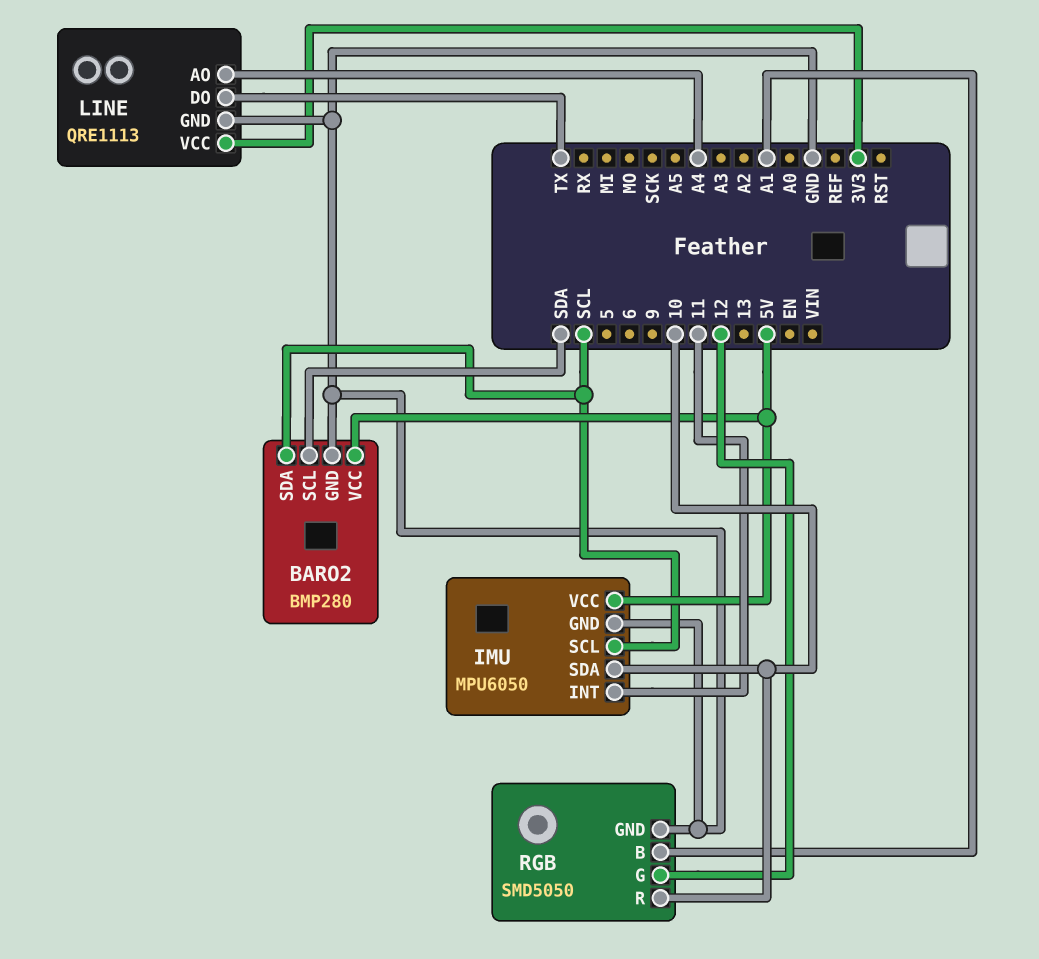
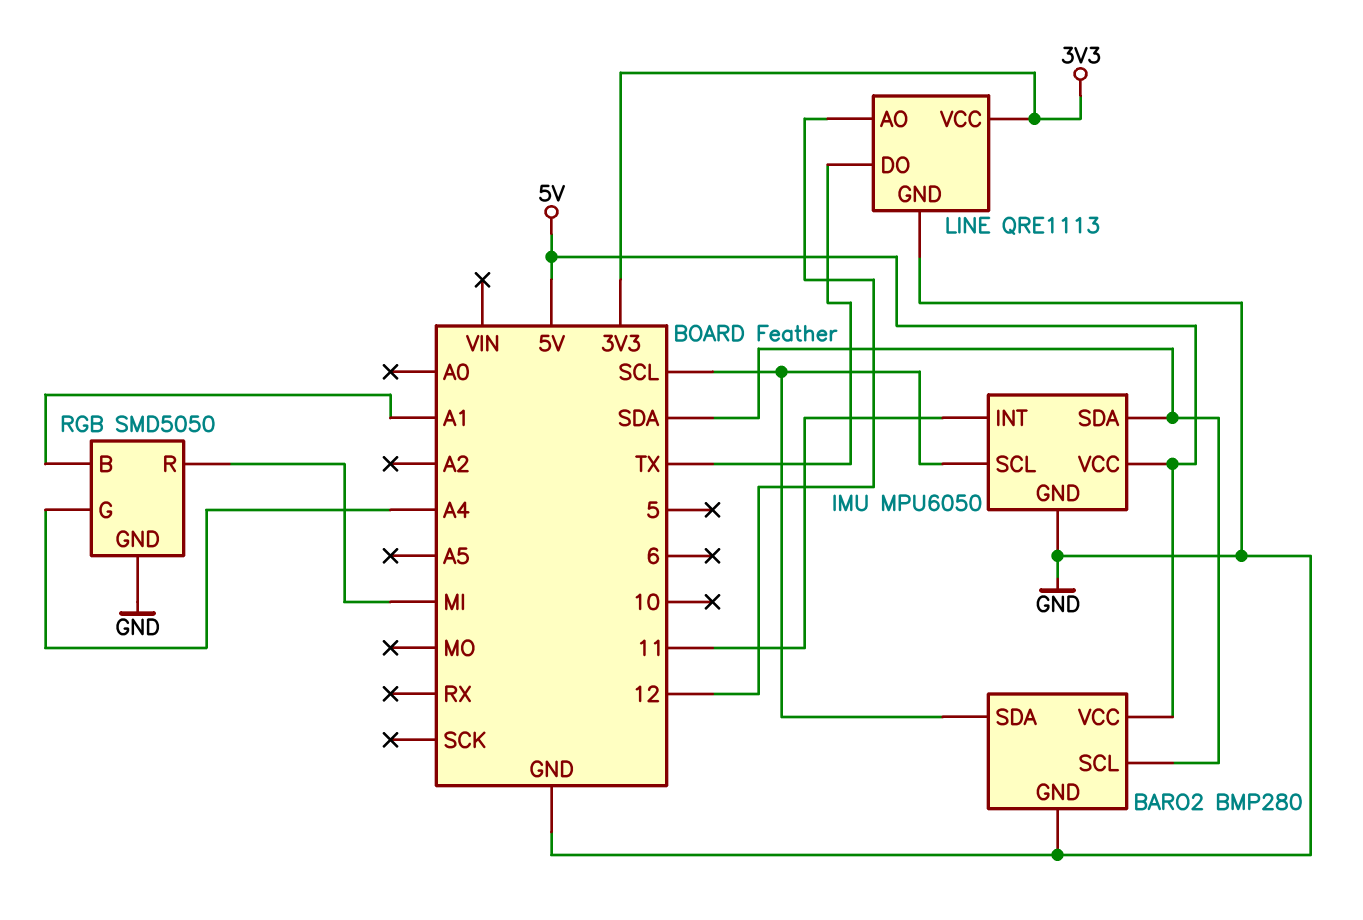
IMU pin SDA: 10 -> SDA
LINE pin AO: A4 -> 12
RGB pin G: 12 -> A4
RGB pin R: 10 -> MI

